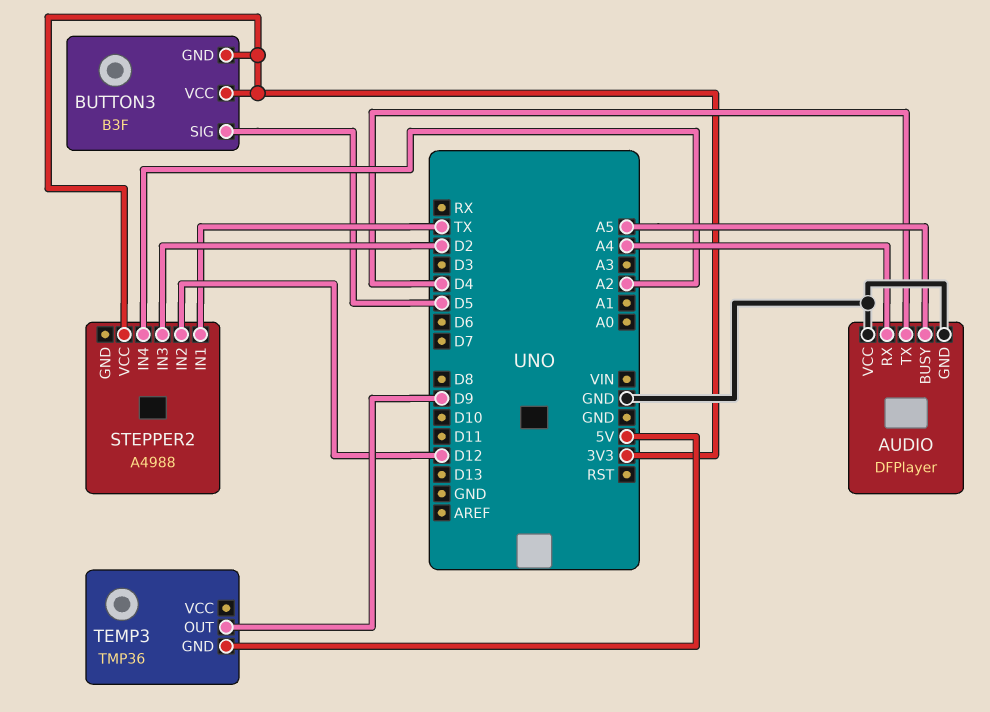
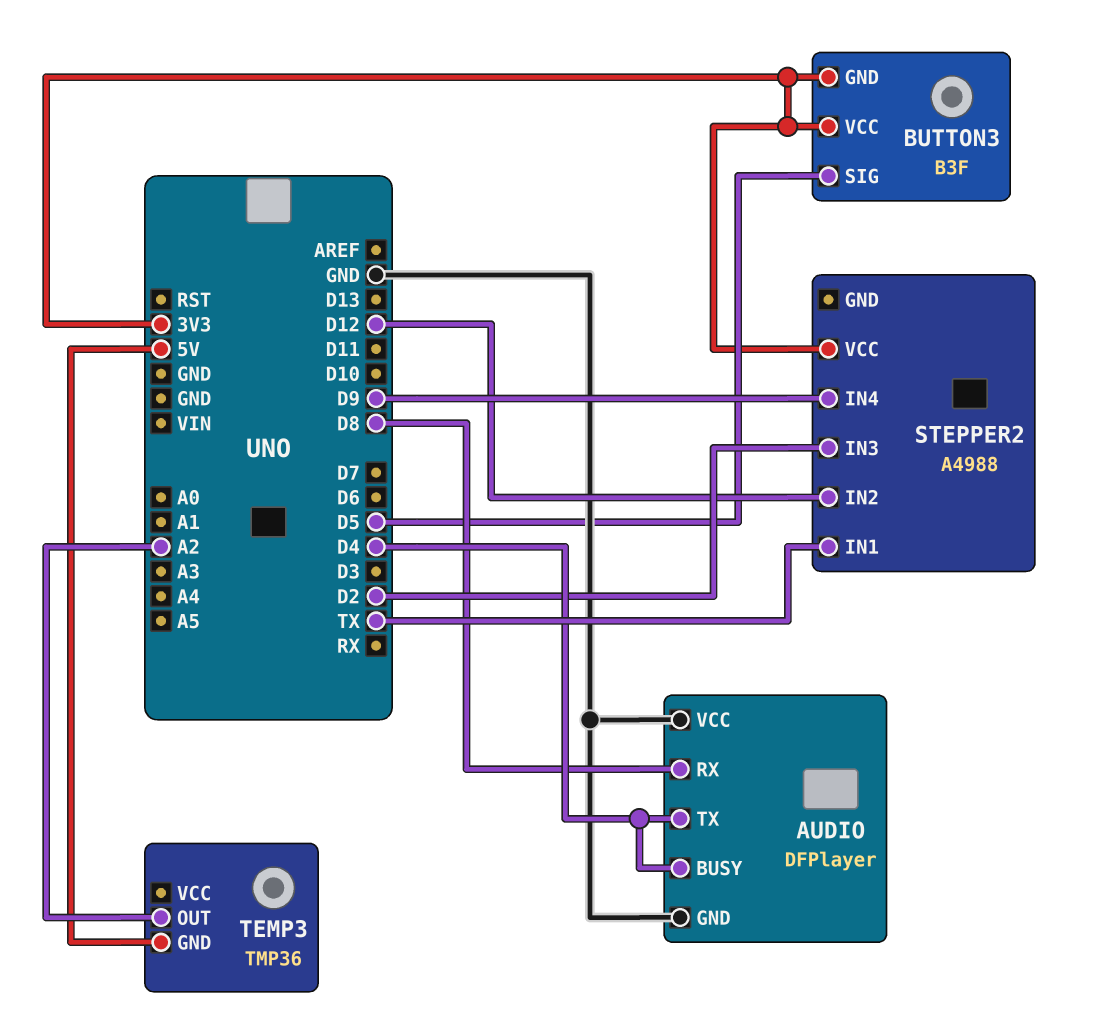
AUDIO pin BUSY: A5 -> D4
AUDIO pin RX: A4 -> D8
STEPPER2 pin IN4: A2 -> D9
TEMP3 pin OUT: D9 -> A2

